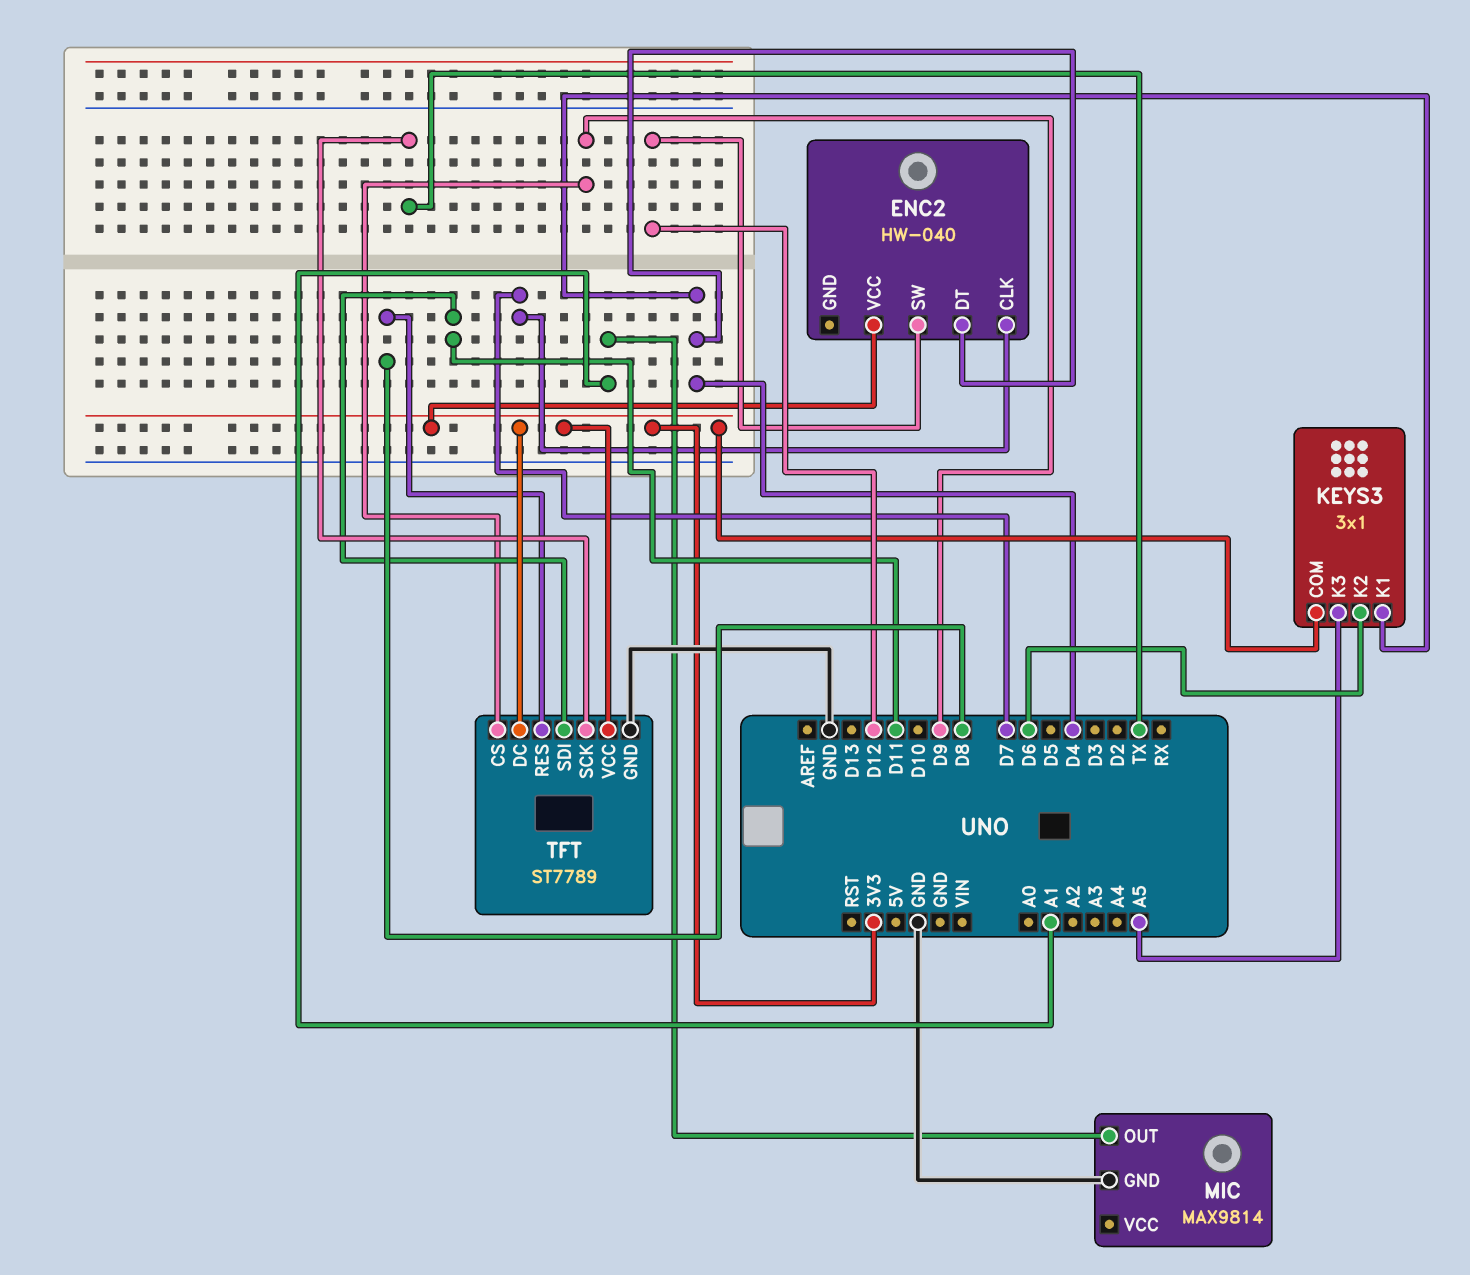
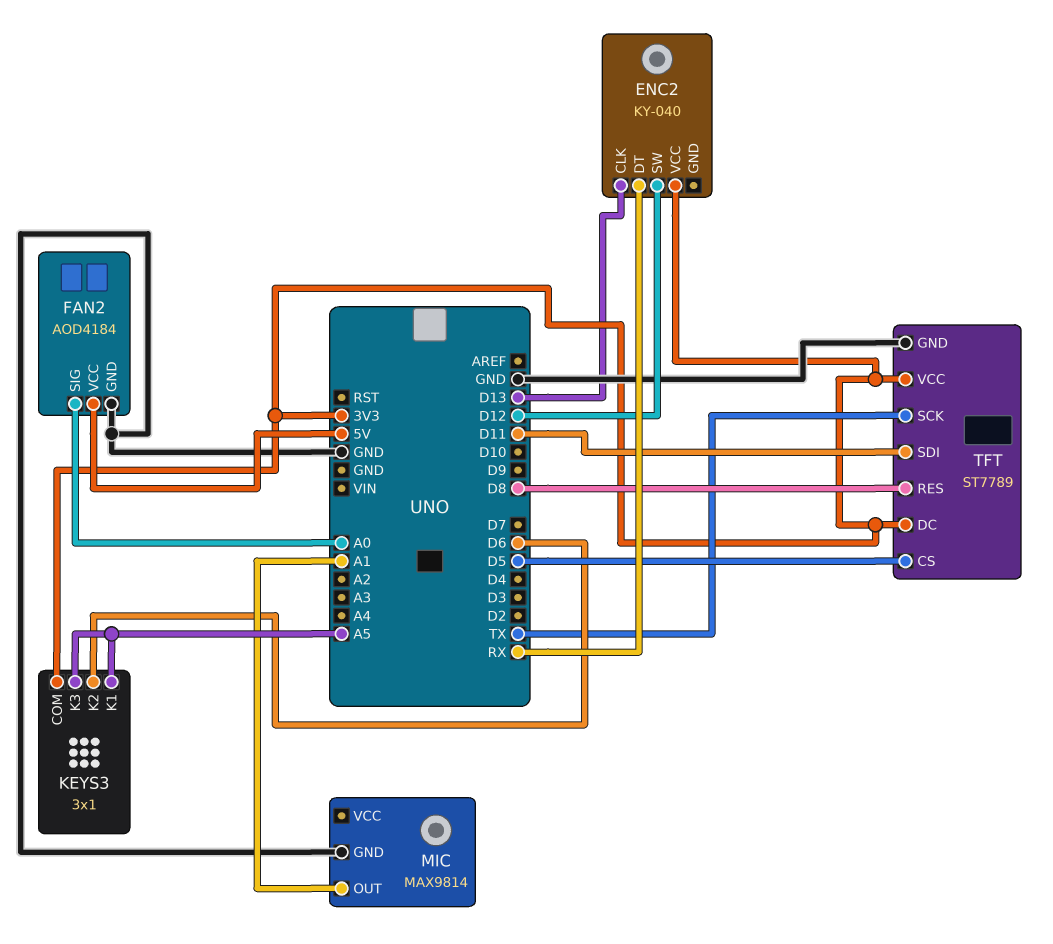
ENC2: HW-040 -> KY-040
ENC2 pin CLK: D7 -> D13
ENC2 pin DT: D4 -> RX
FAN2: none -> AOD4184
FAN2 pin GND: none -> GND
FAN2 pin SIG: none -> A0
FAN2 pin VCC: none -> 5V
KEYS3 pin K1: D4 -> A5
TFT pin CS: D9 -> D5

